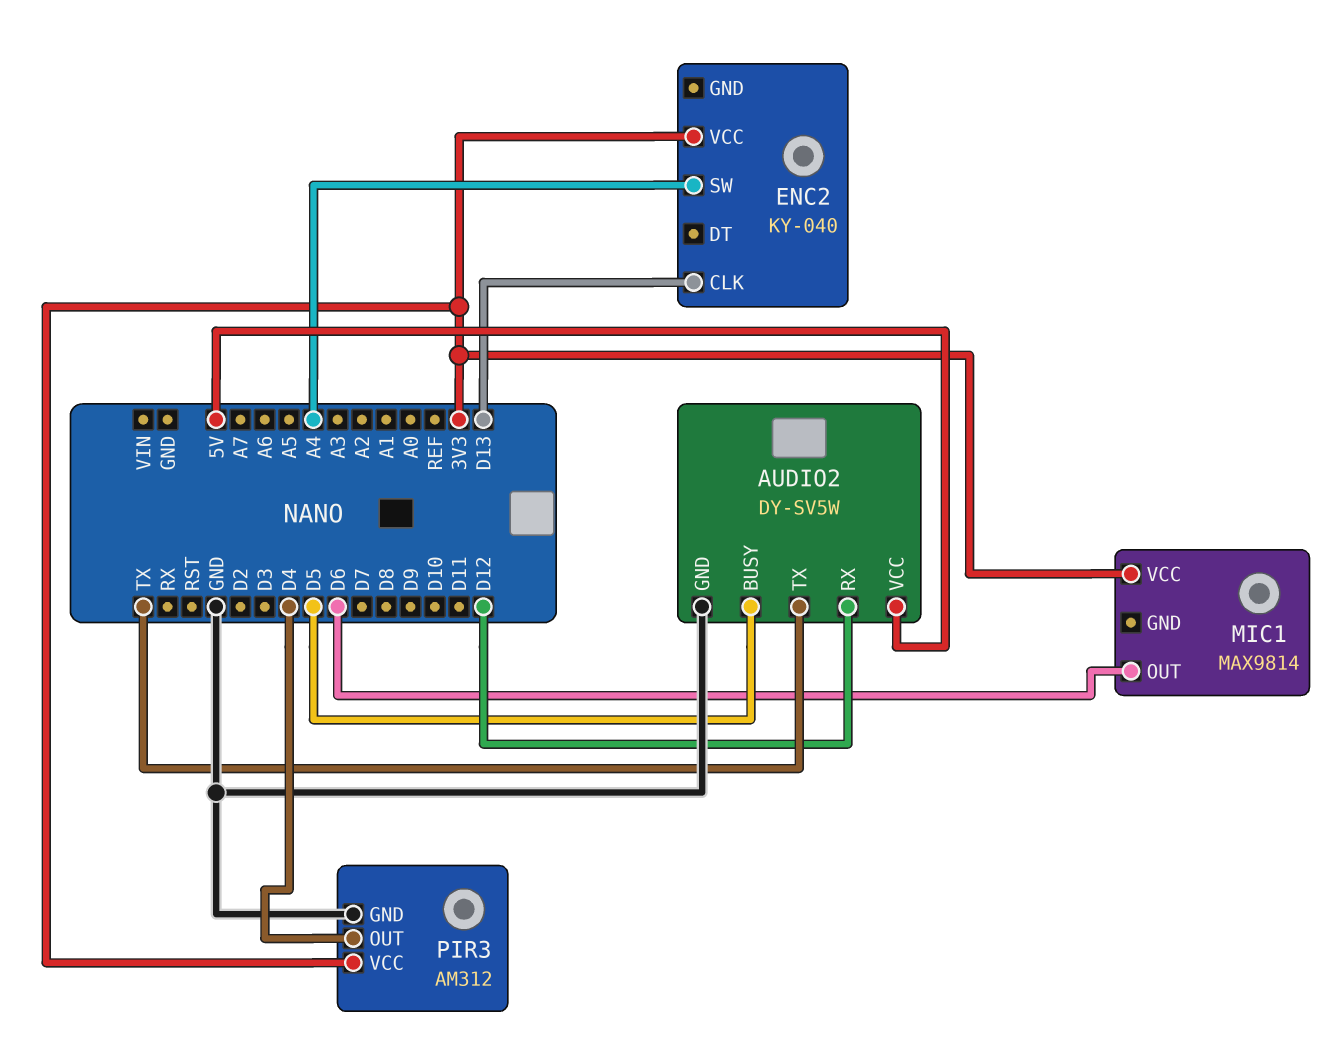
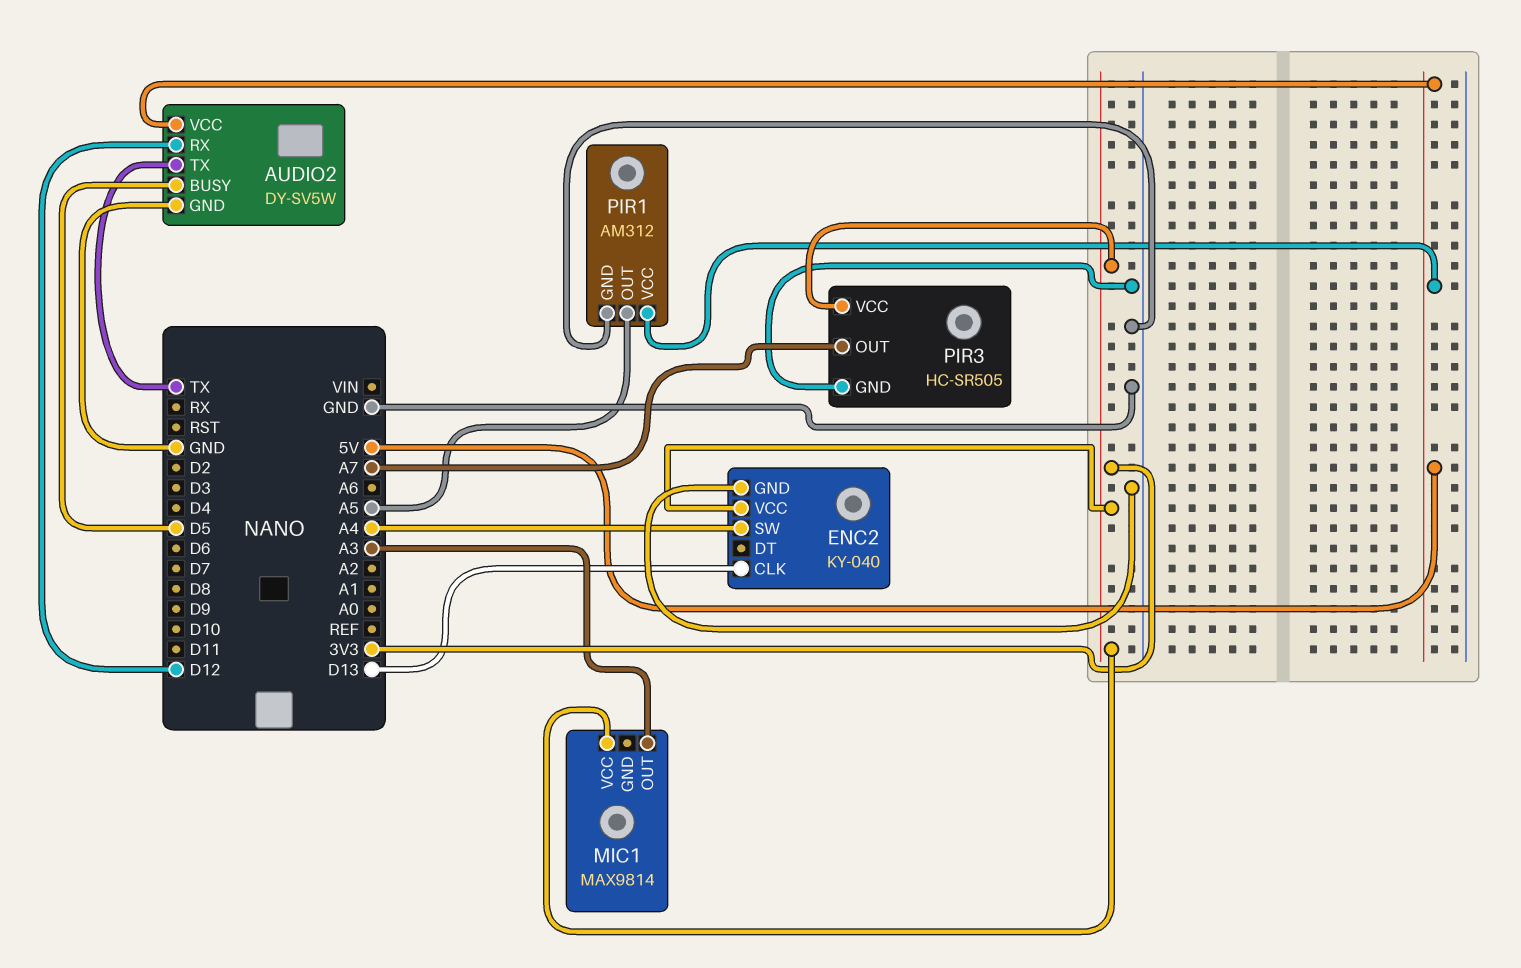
ENC2 pin GND: none -> GND
MIC1 pin OUT: D6 -> A3
PIR1: none -> AM312
PIR1 pin GND: none -> GND
PIR1 pin OUT: none -> A5
PIR1 pin VCC: none -> 5V
PIR3: AM312 -> HC-SR505
PIR3 pin OUT: D4 -> A7

